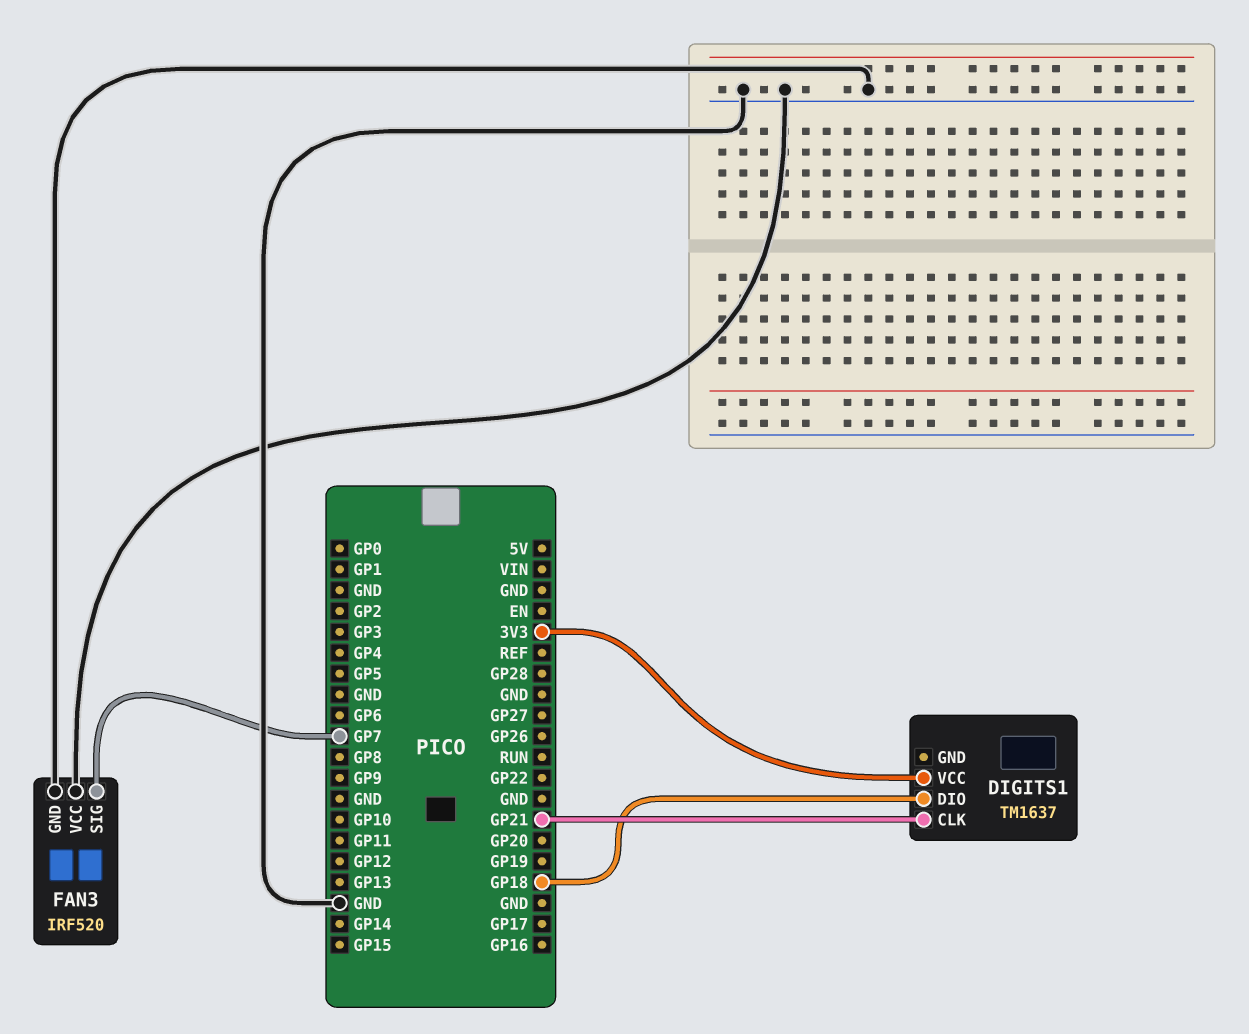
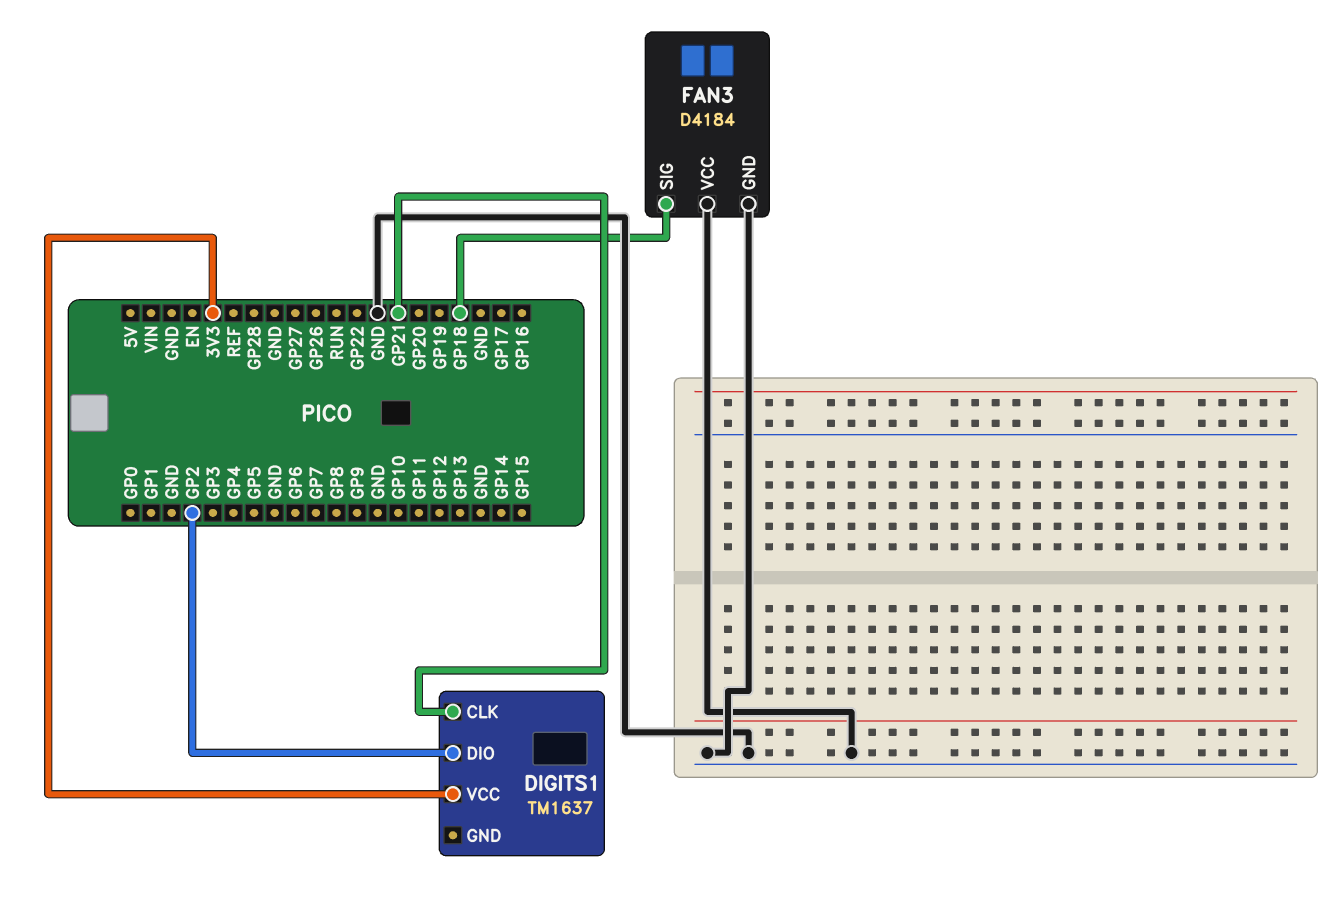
DIGITS1 pin DIO: GP18 -> GP2
FAN3: IRF520 -> D4184
FAN3 pin SIG: GP7 -> GP18

